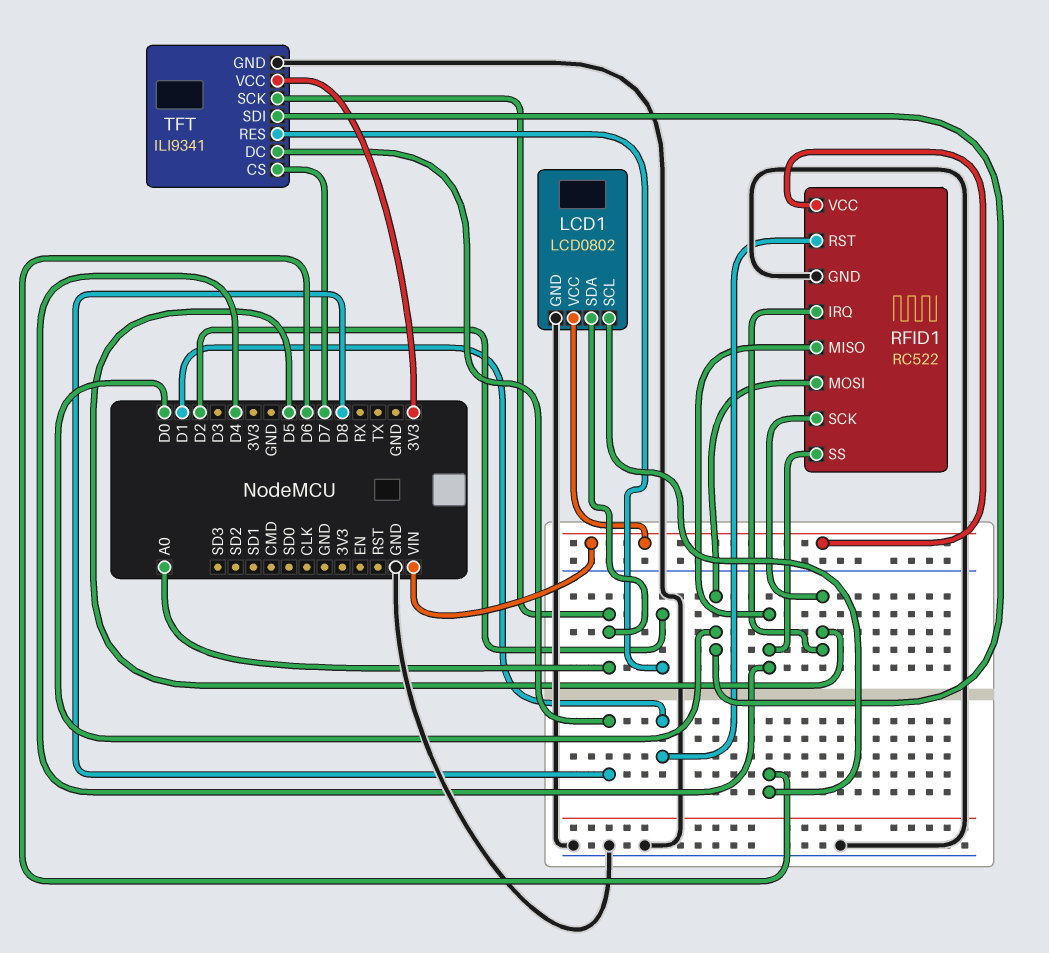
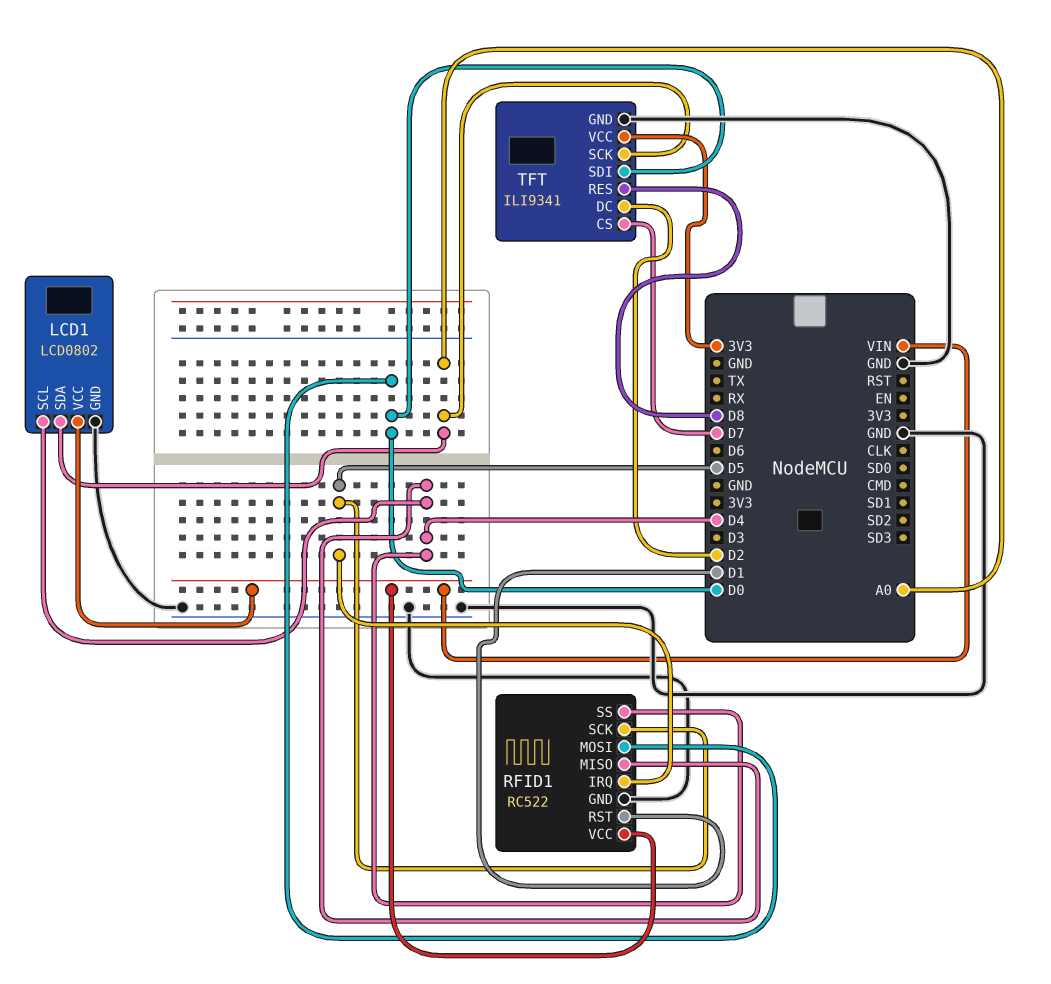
LCD1 pin SCL: D6 -> D4
TFT pin DC: D8 -> D2
TFT pin RES: D2 -> D8

